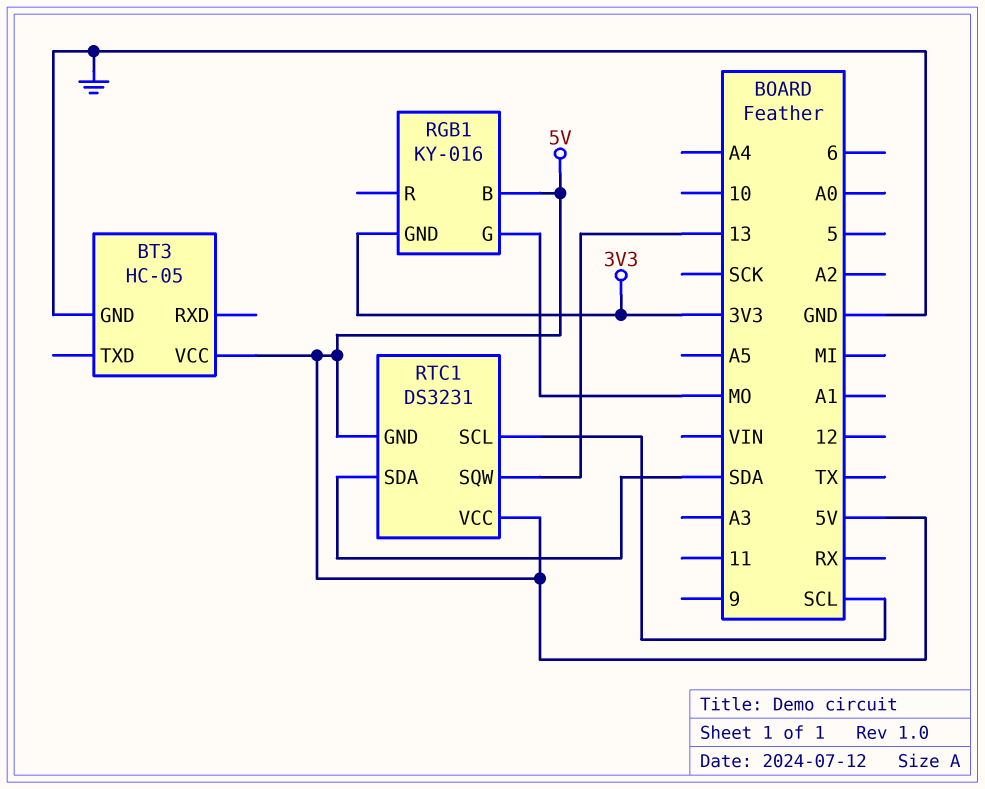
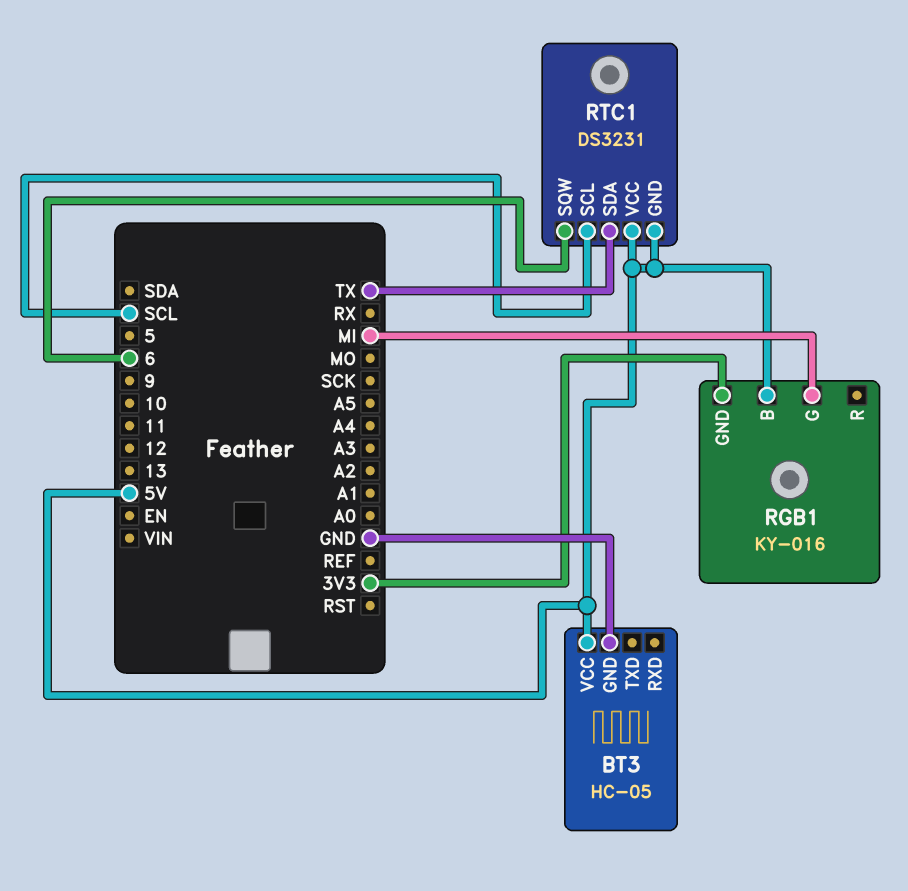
RGB1 pin G: MO -> MI
RTC1 pin SDA: SDA -> TX
RTC1 pin SQW: 13 -> 6

